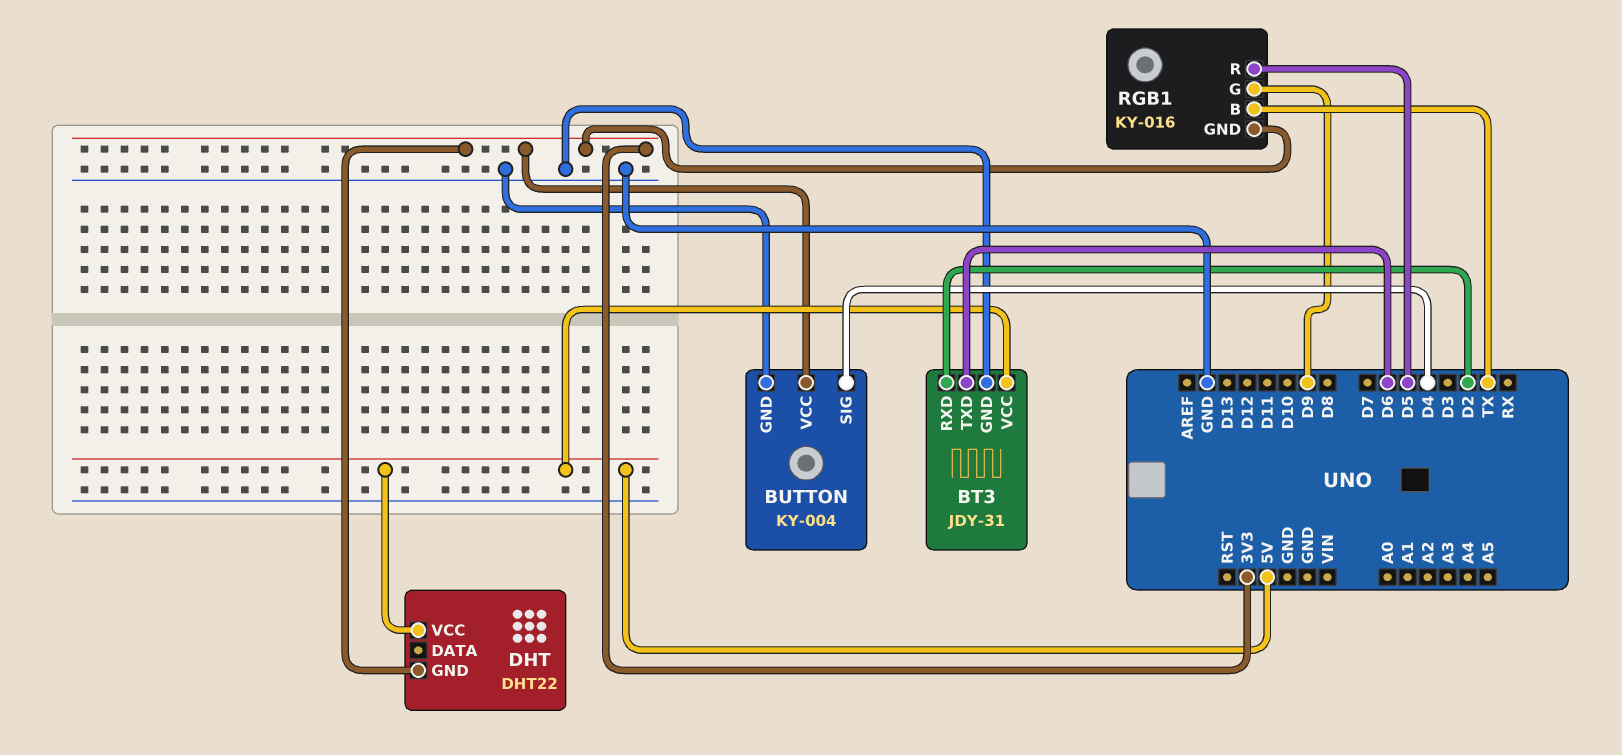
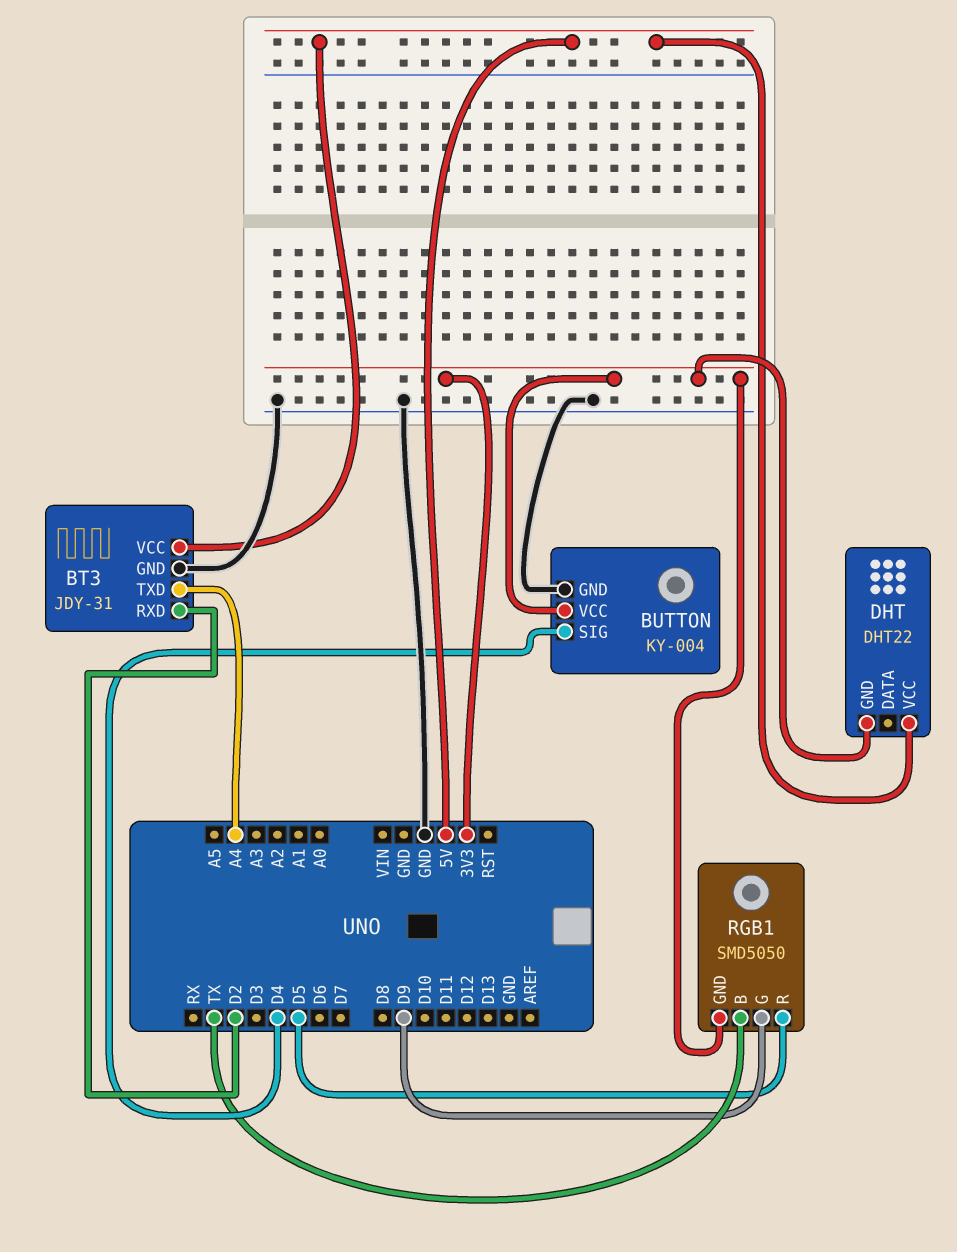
BT3 pin TXD: D6 -> A4
RGB1: KY-016 -> SMD5050

